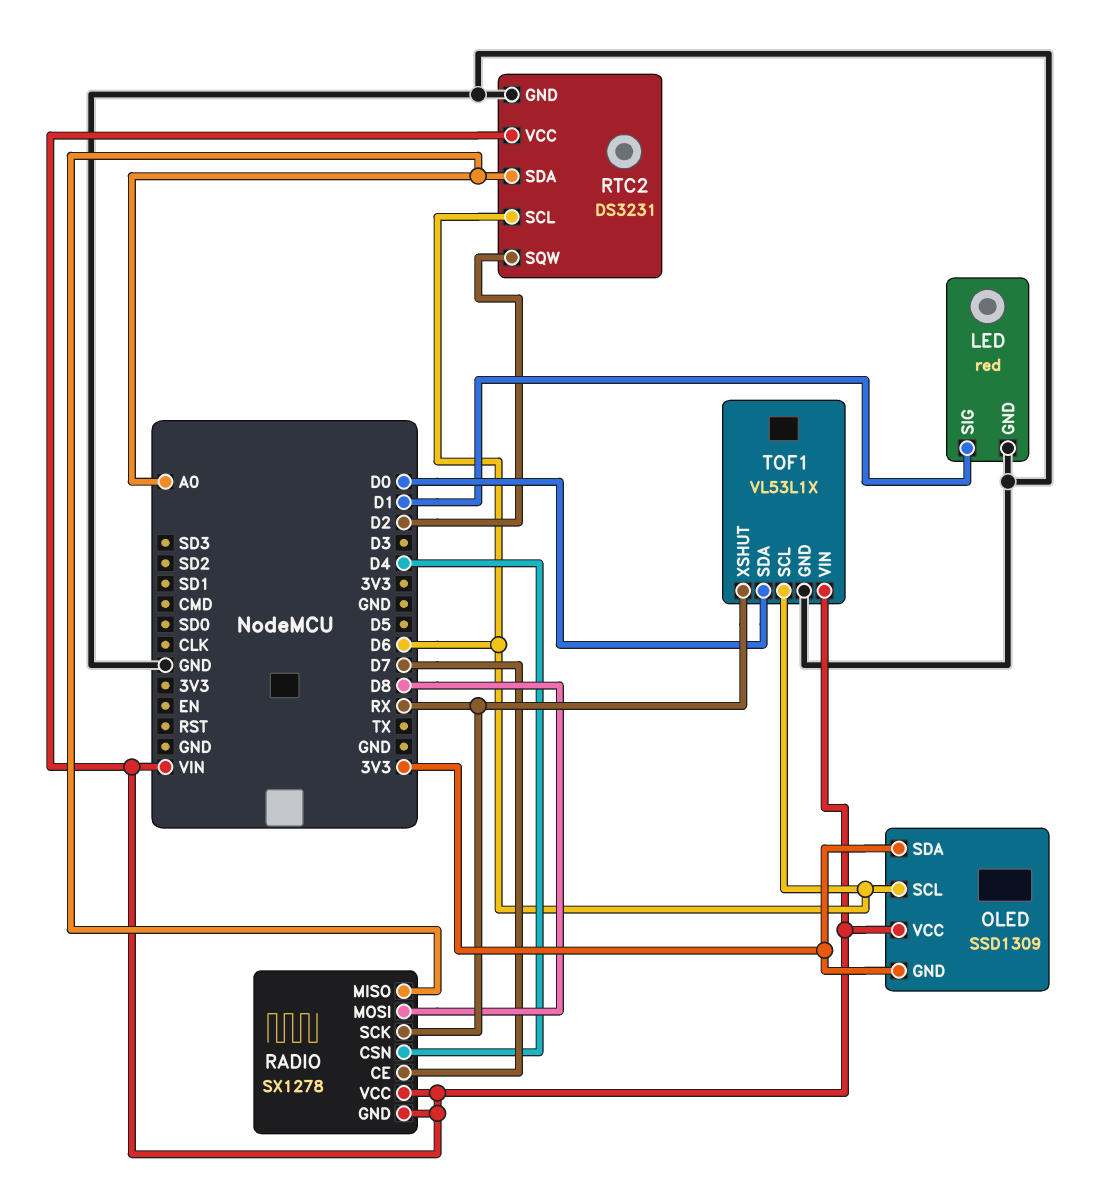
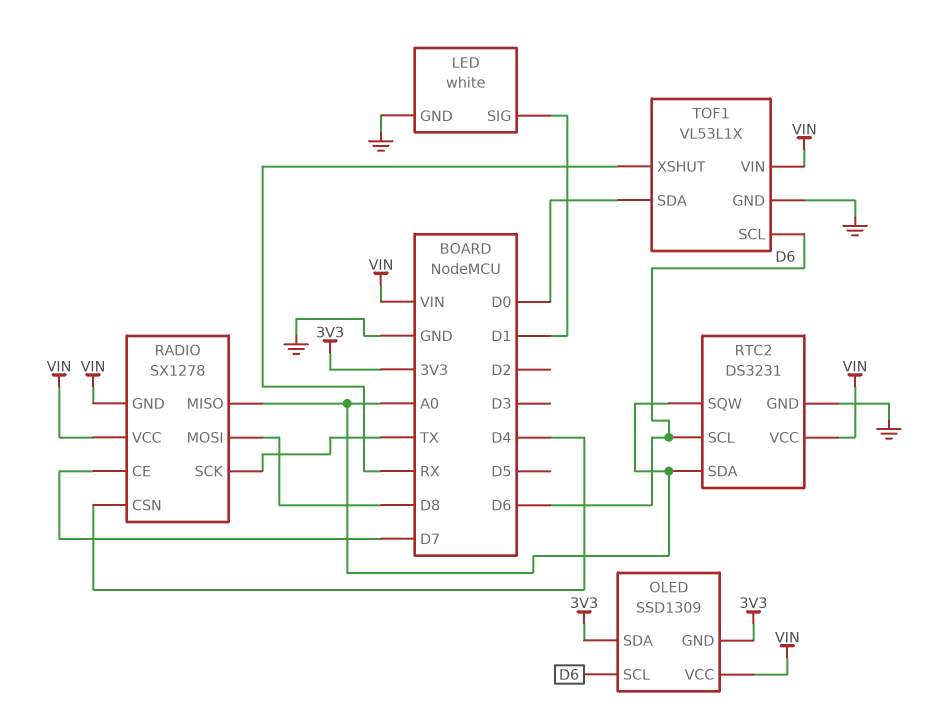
LED: red -> white
RADIO pin SCK: RX -> TX
RTC2 pin SQW: D2 -> A0

